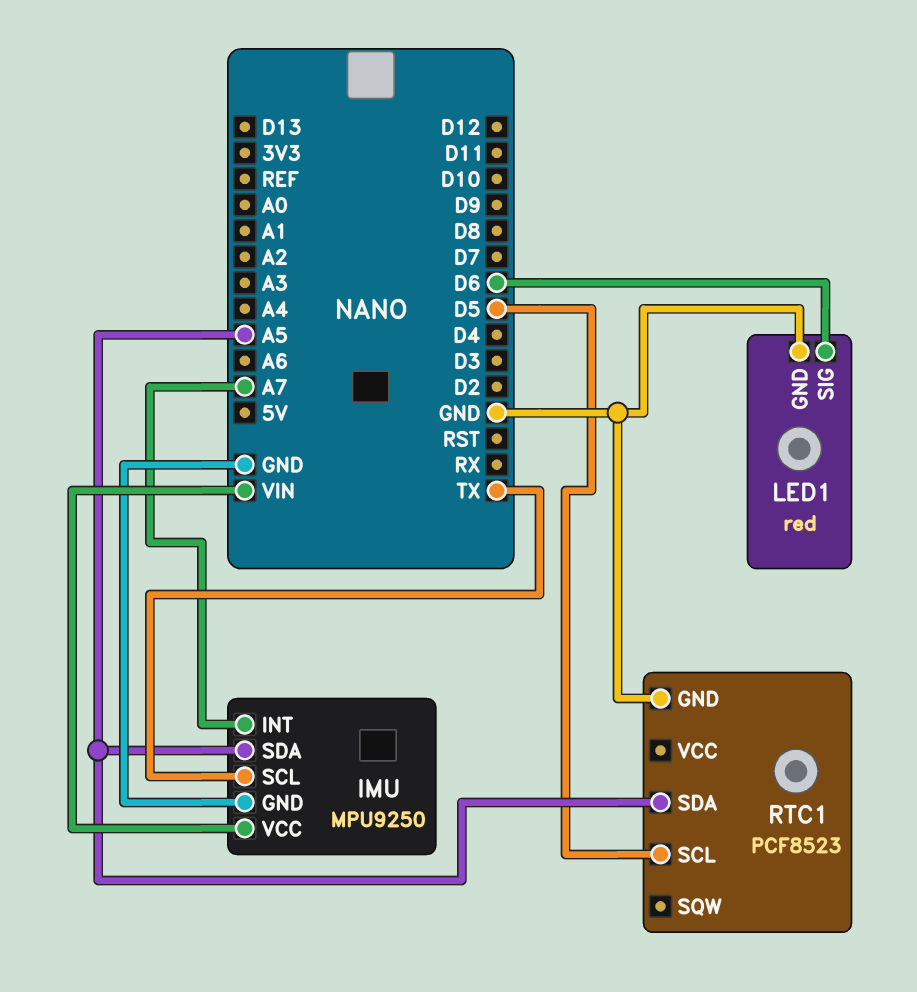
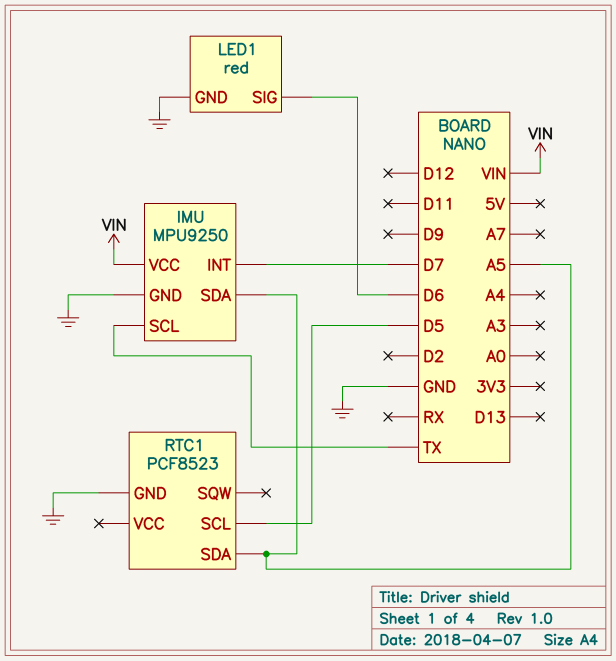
IMU pin INT: A7 -> D7

